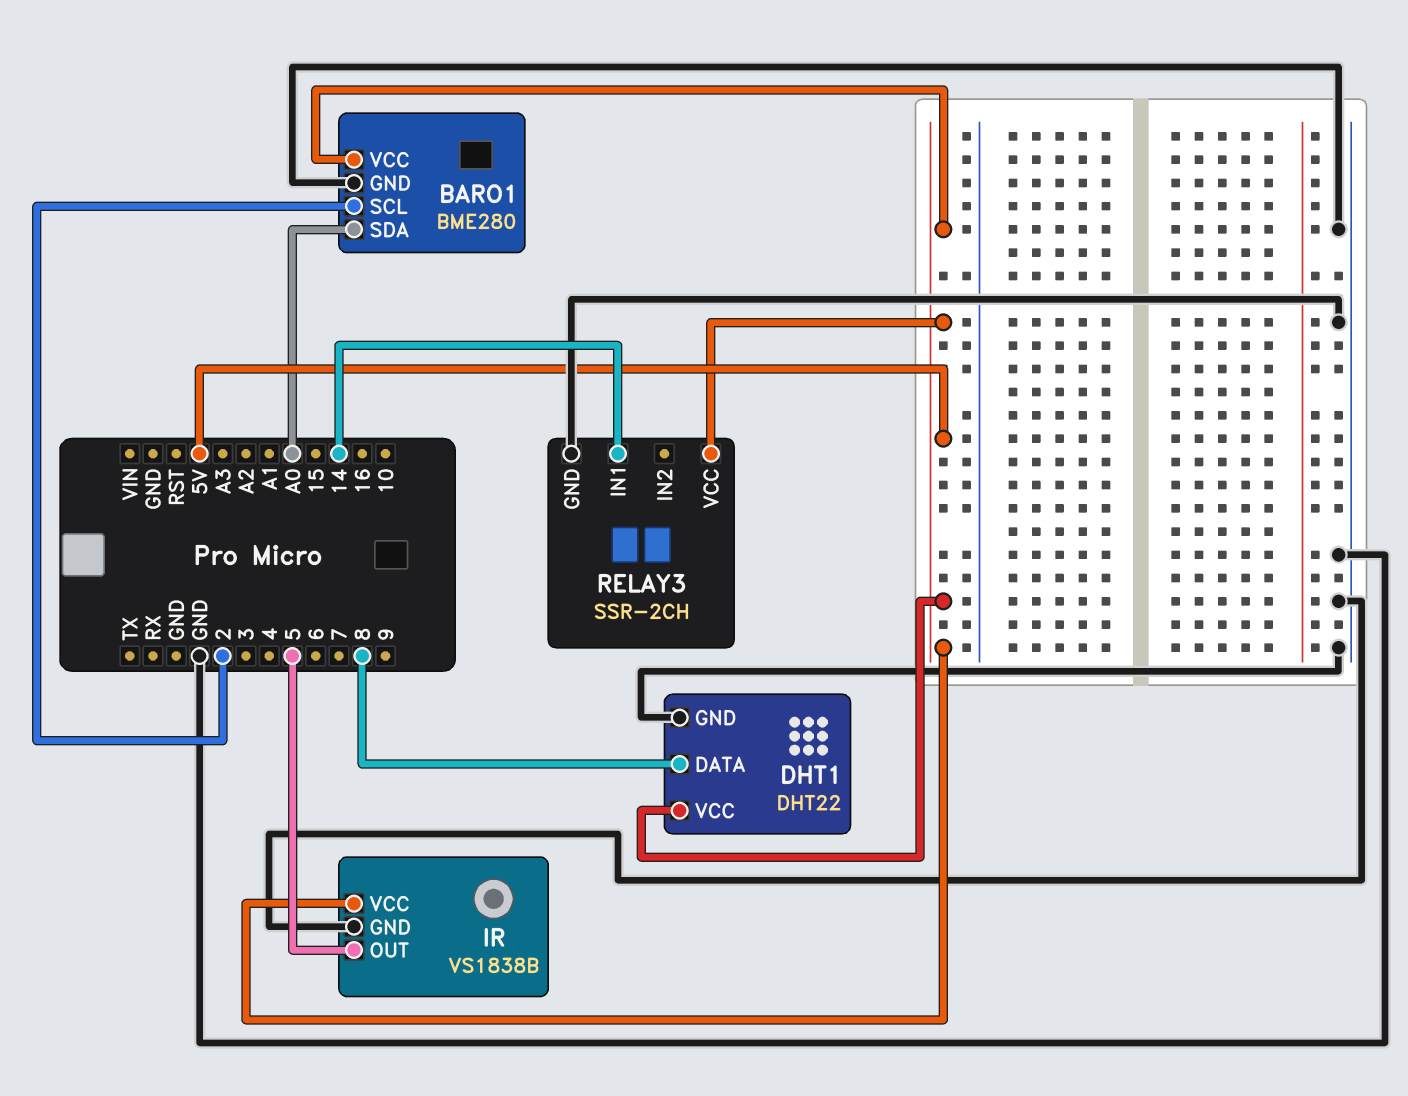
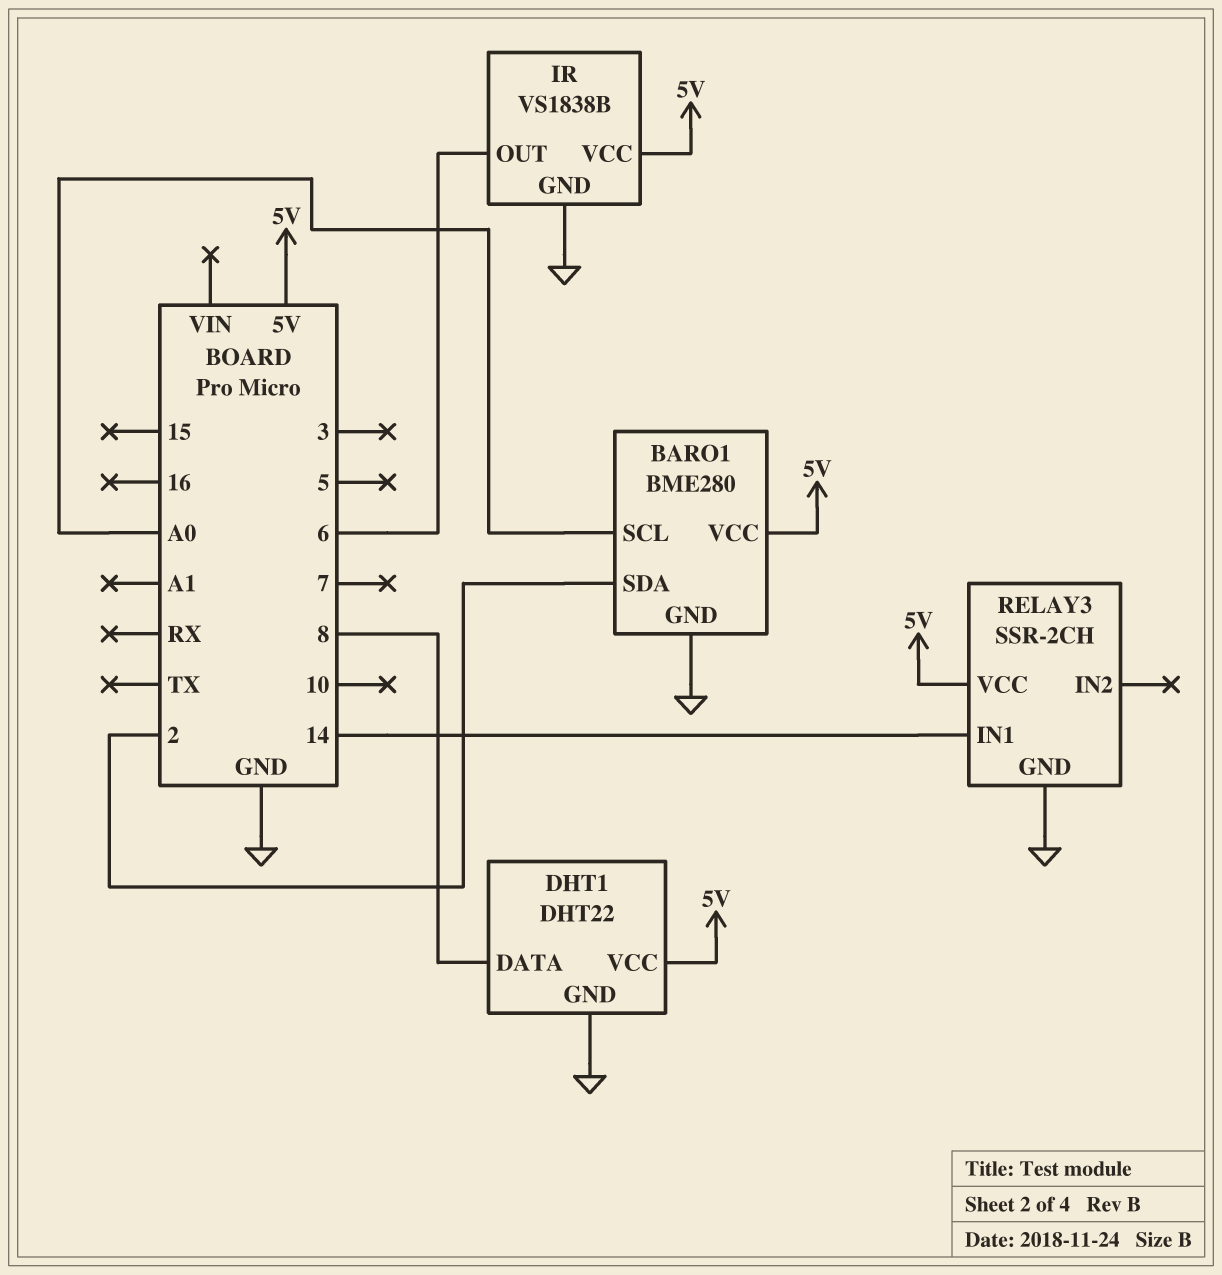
BARO1 pin SCL: 2 -> A0
BARO1 pin SDA: A0 -> 2
IR pin OUT: 5 -> 6

